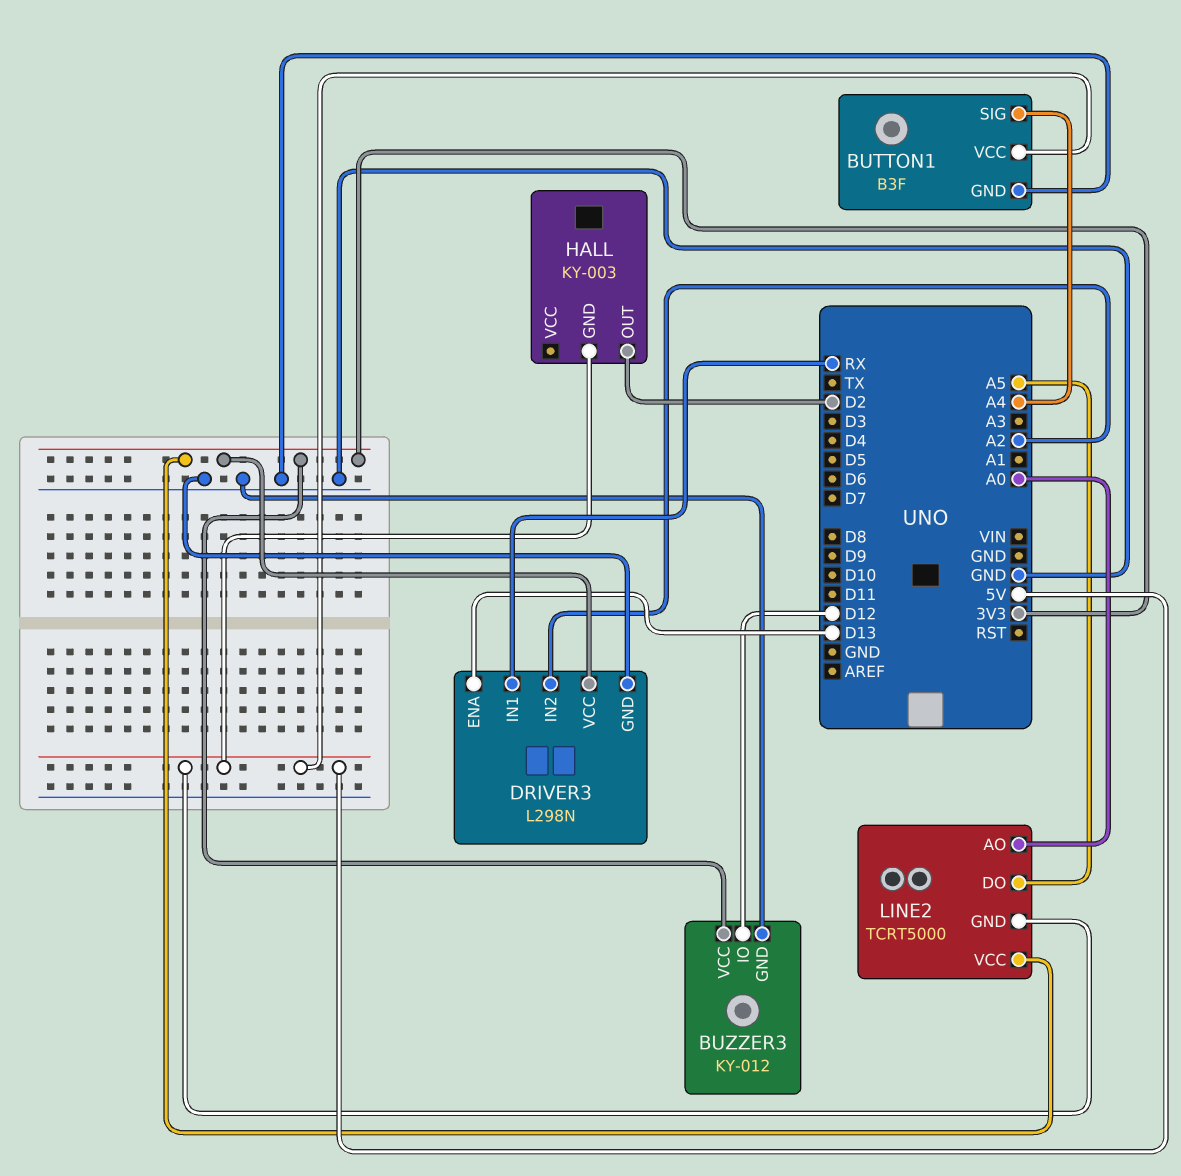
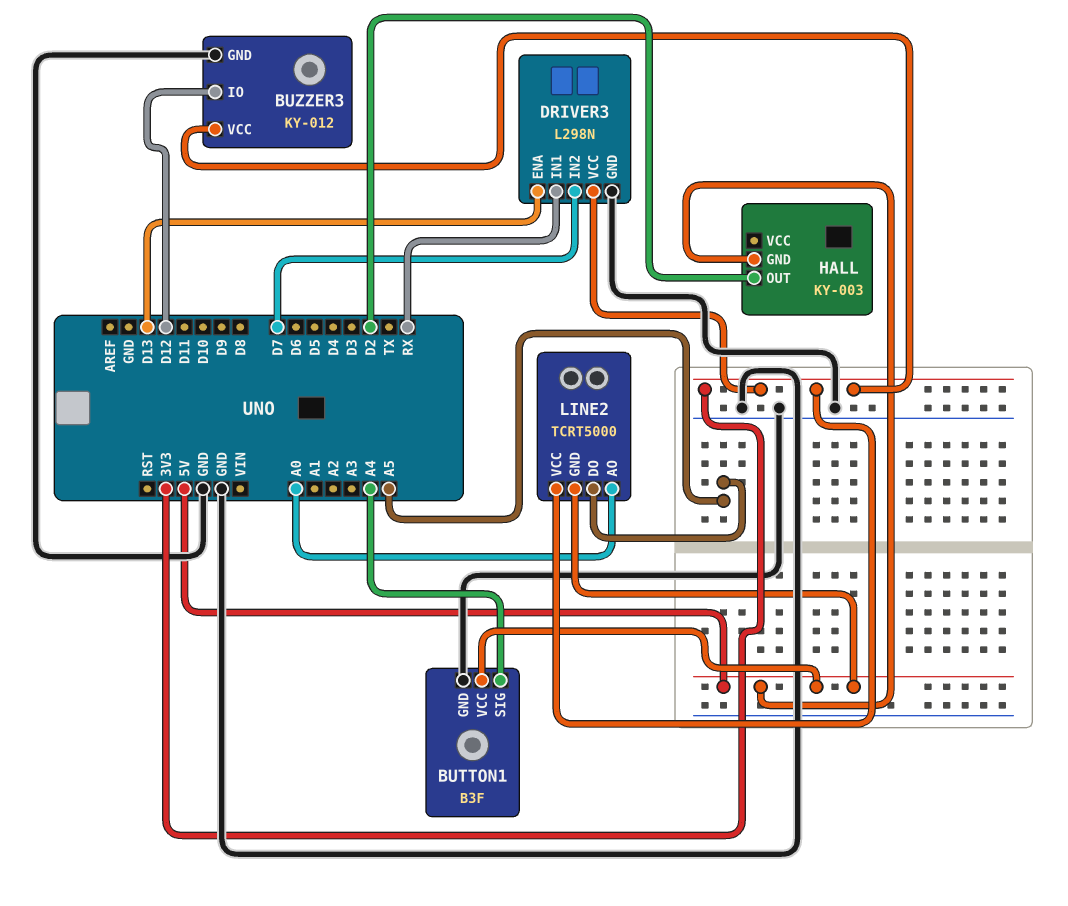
DRIVER3 pin IN2: A2 -> D7

